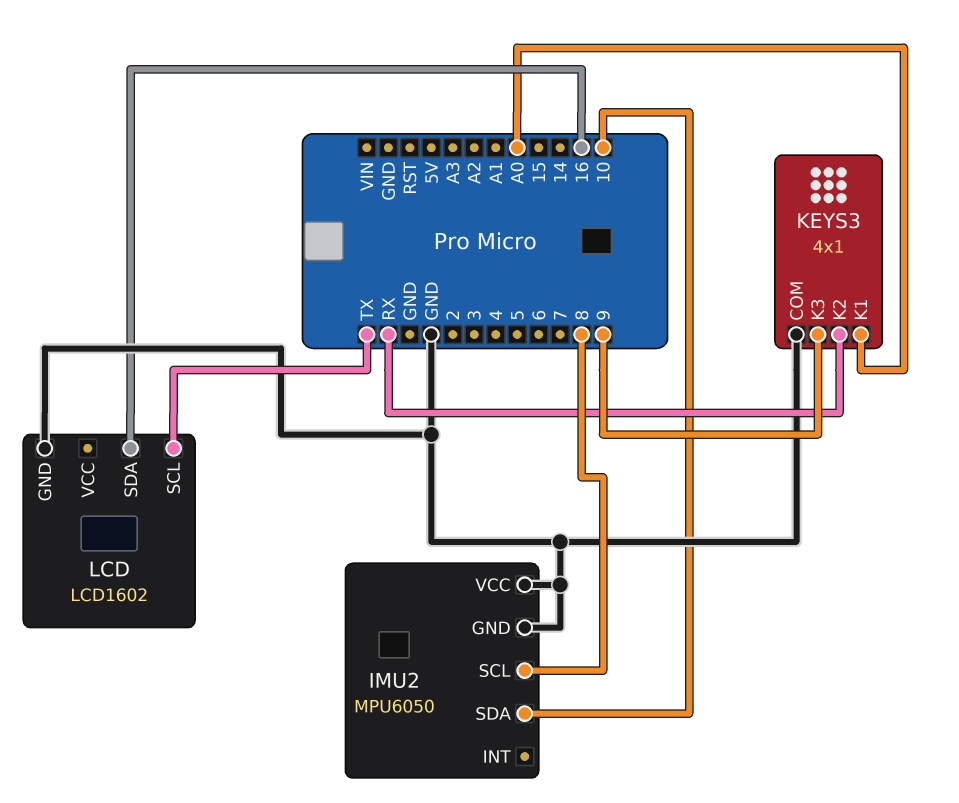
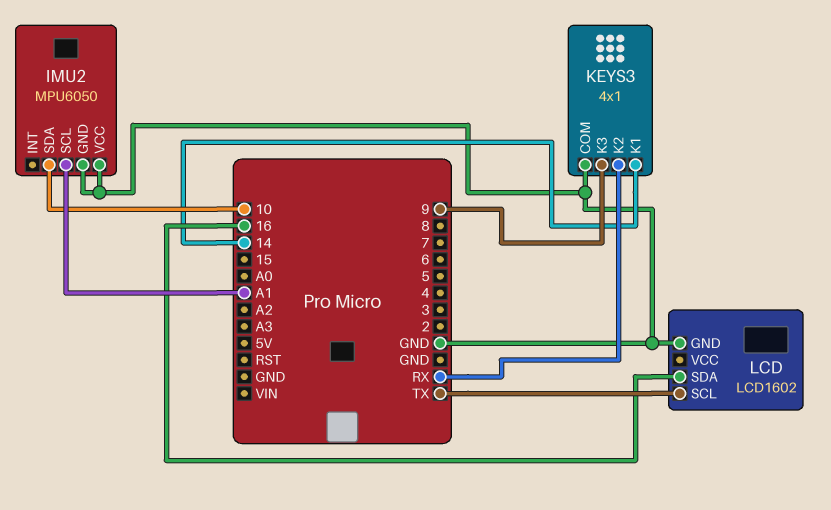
IMU2 pin SCL: 8 -> A1
KEYS3 pin K1: A0 -> 14

